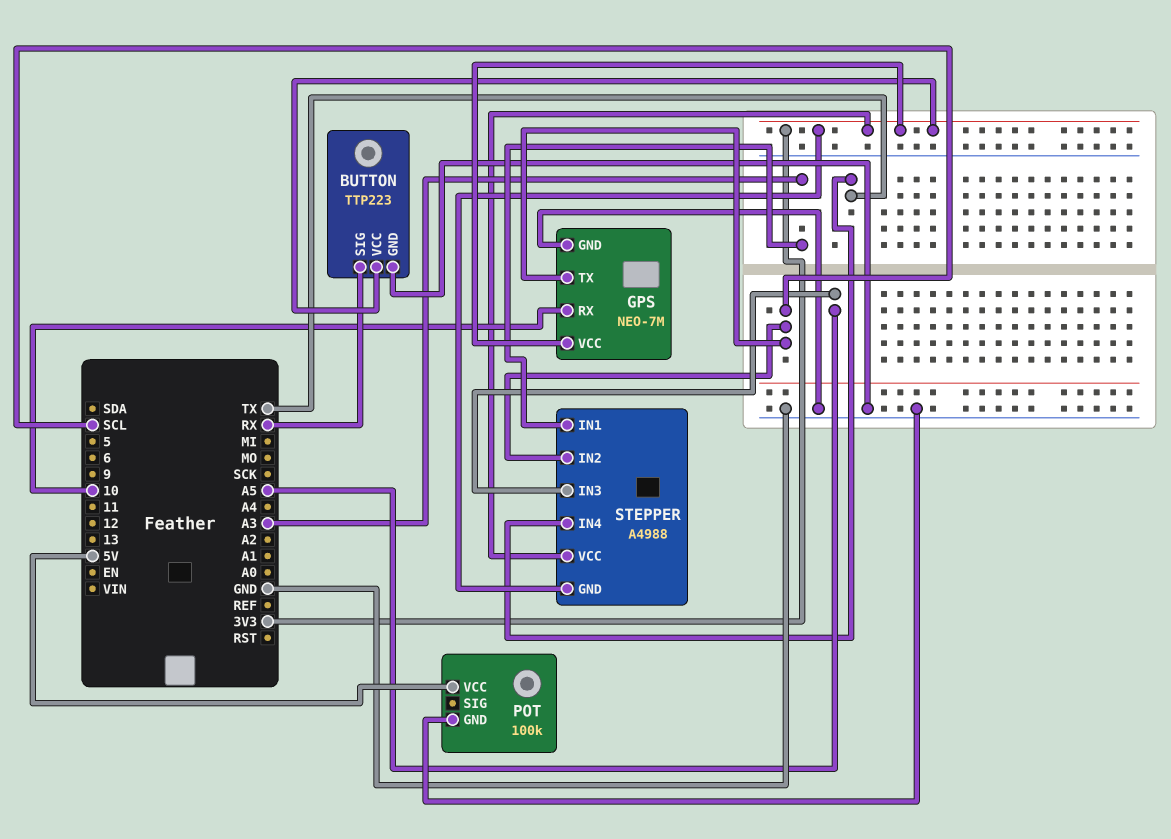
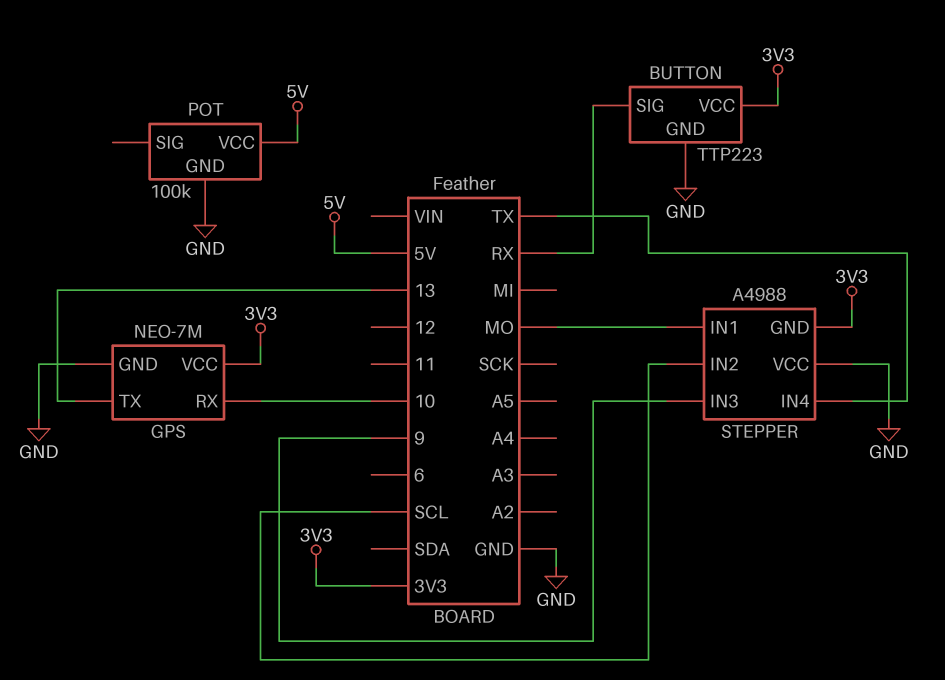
GPS pin TX: SCL -> 13
STEPPER pin IN1: A3 -> MO
STEPPER pin IN3: A5 -> 9
STEPPER pin VCC: 3V3 -> GND

